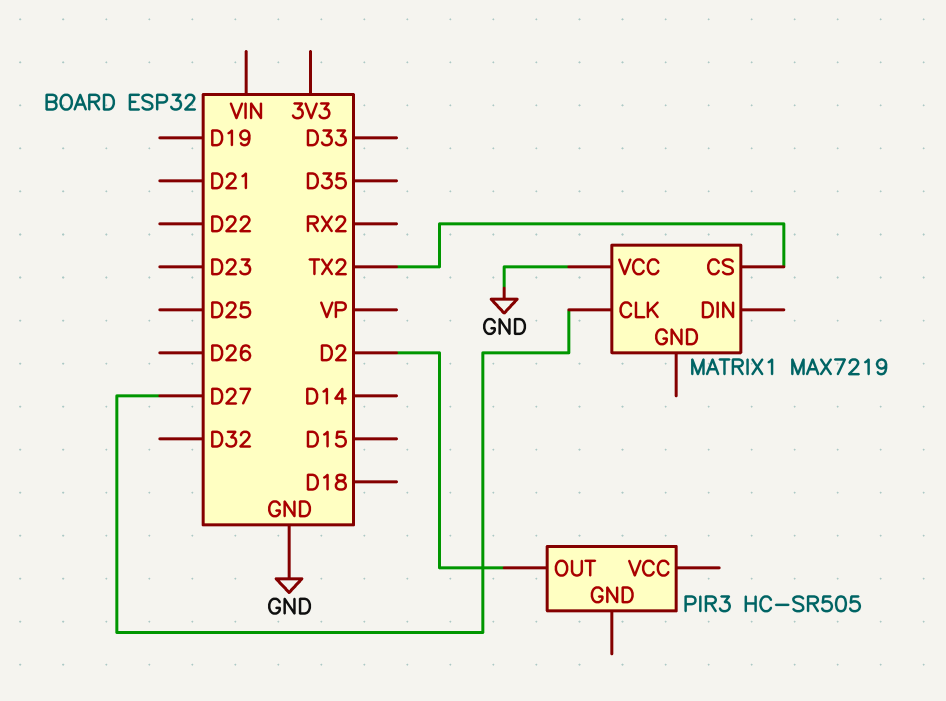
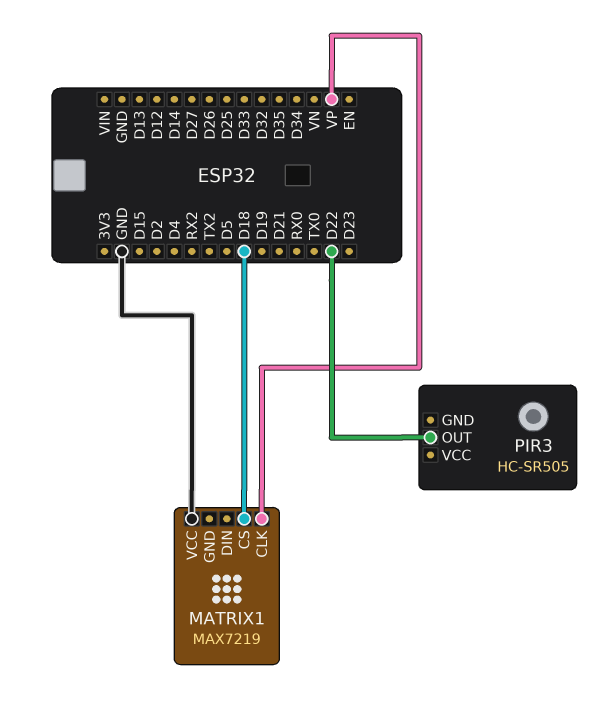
MATRIX1 pin CLK: D27 -> VP
MATRIX1 pin CS: TX2 -> D18
PIR3 pin OUT: D2 -> D22

